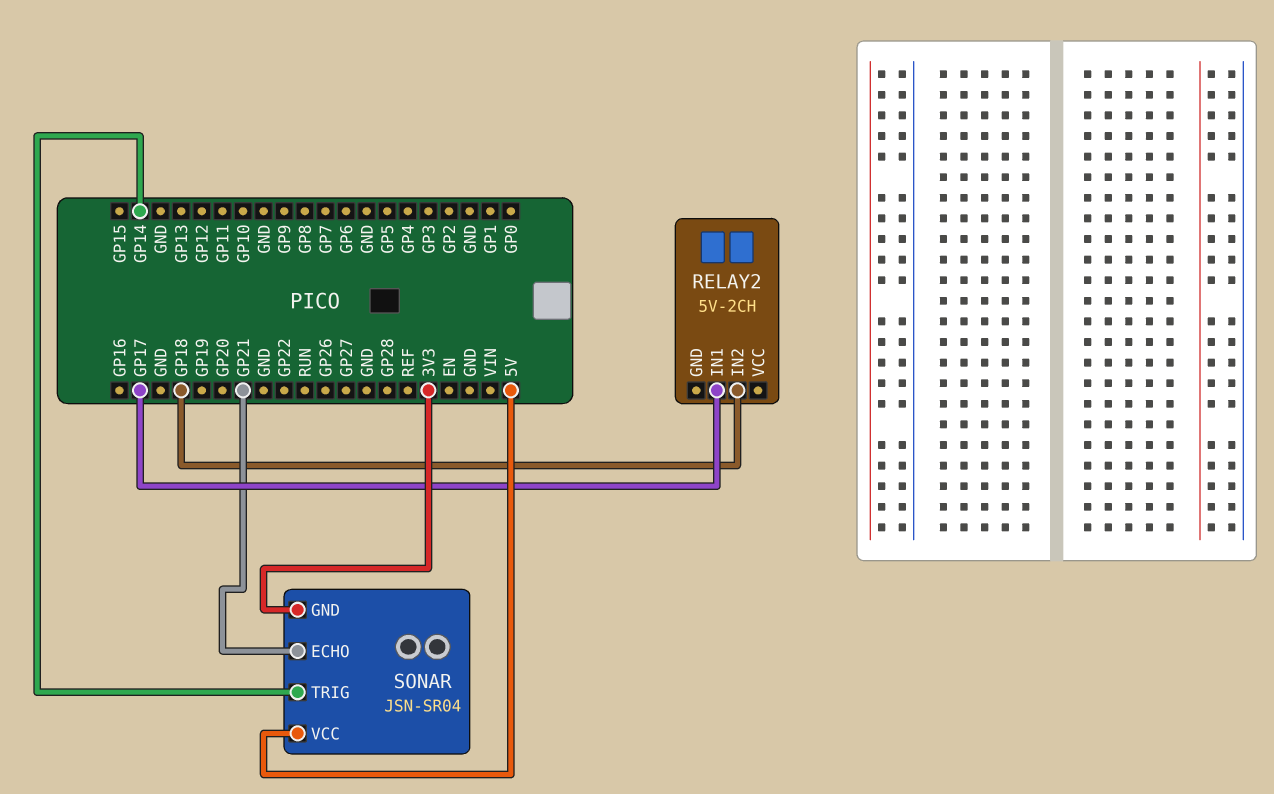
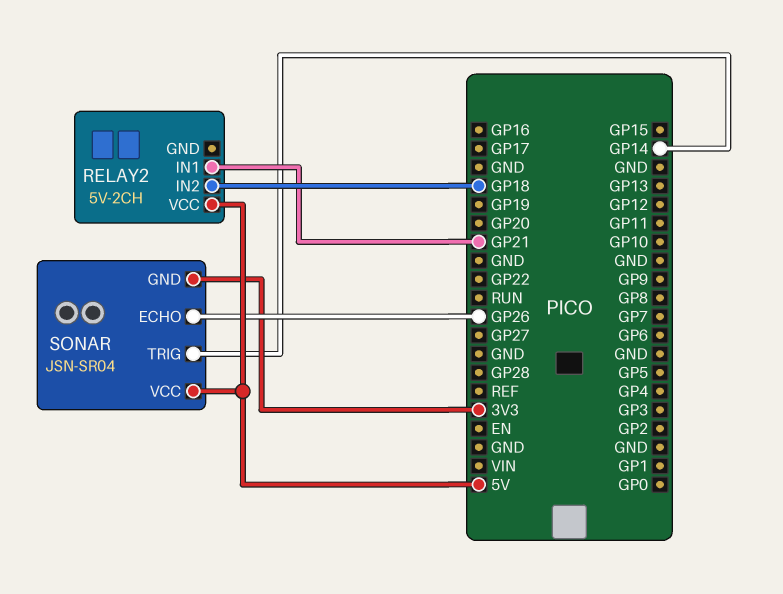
RELAY2 pin IN1: GP17 -> GP21
RELAY2 pin VCC: none -> 5V
SONAR pin ECHO: GP21 -> GP26

